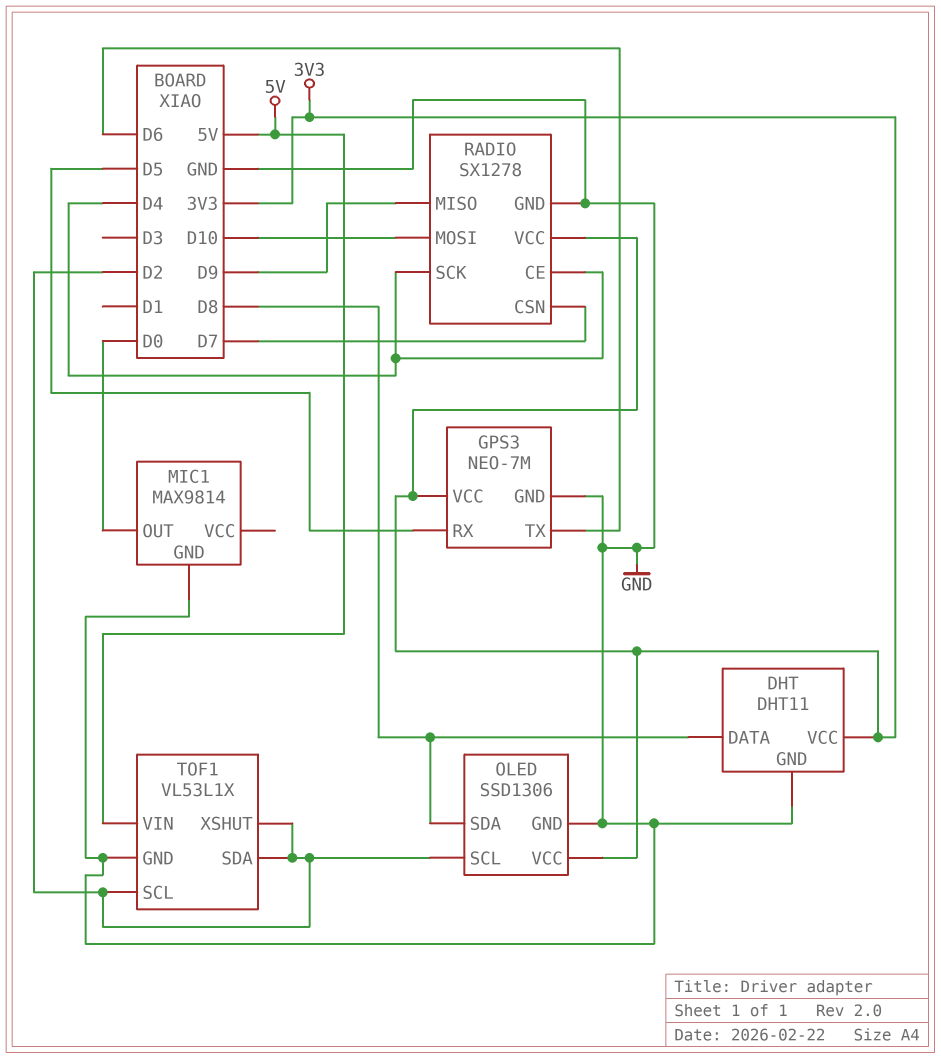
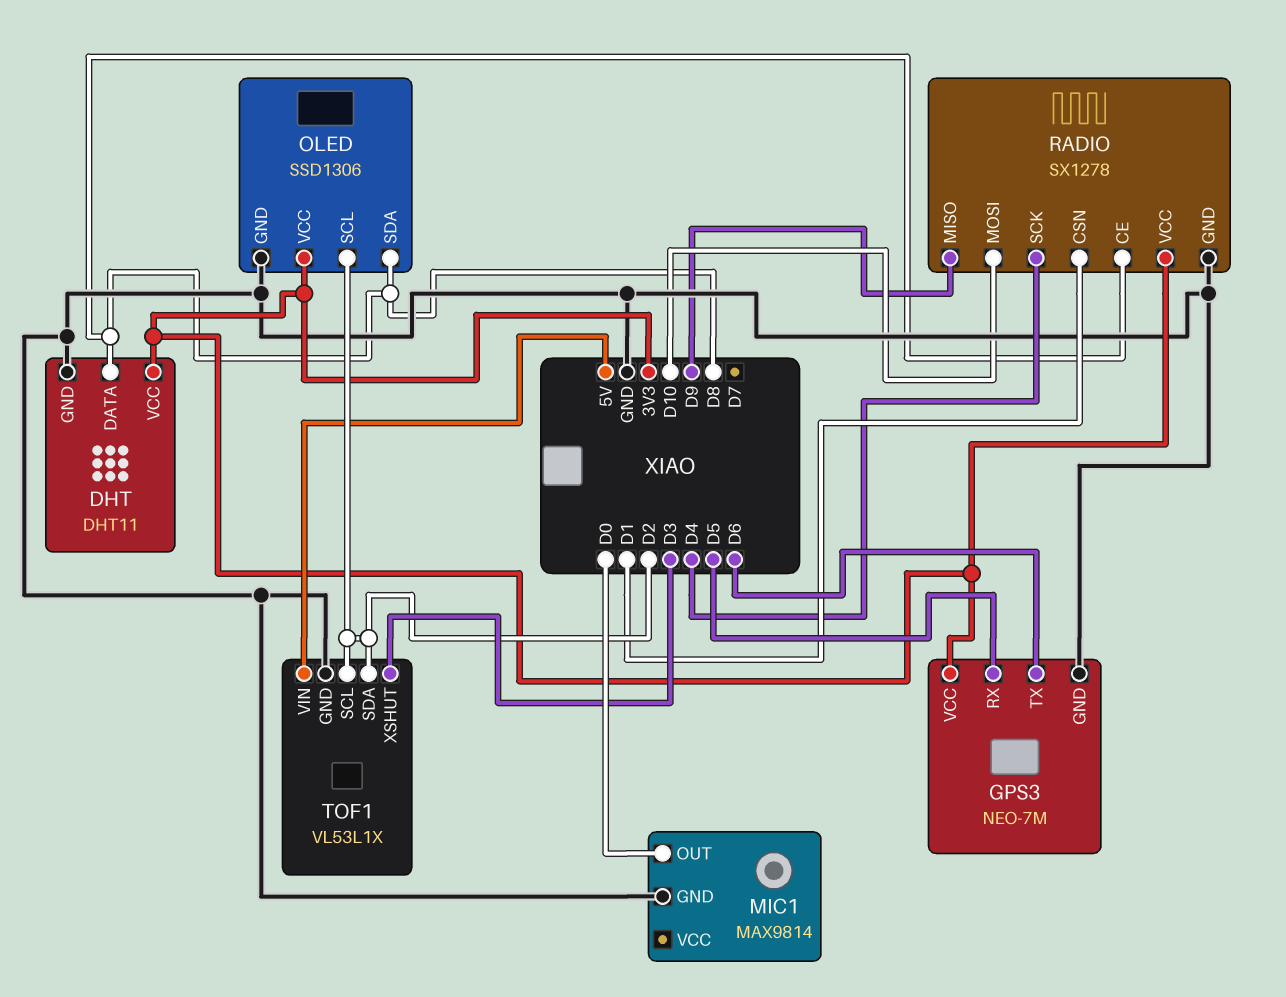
RADIO pin CE: D4 -> D8
RADIO pin CSN: D7 -> D1
TOF1 pin XSHUT: D2 -> D3

